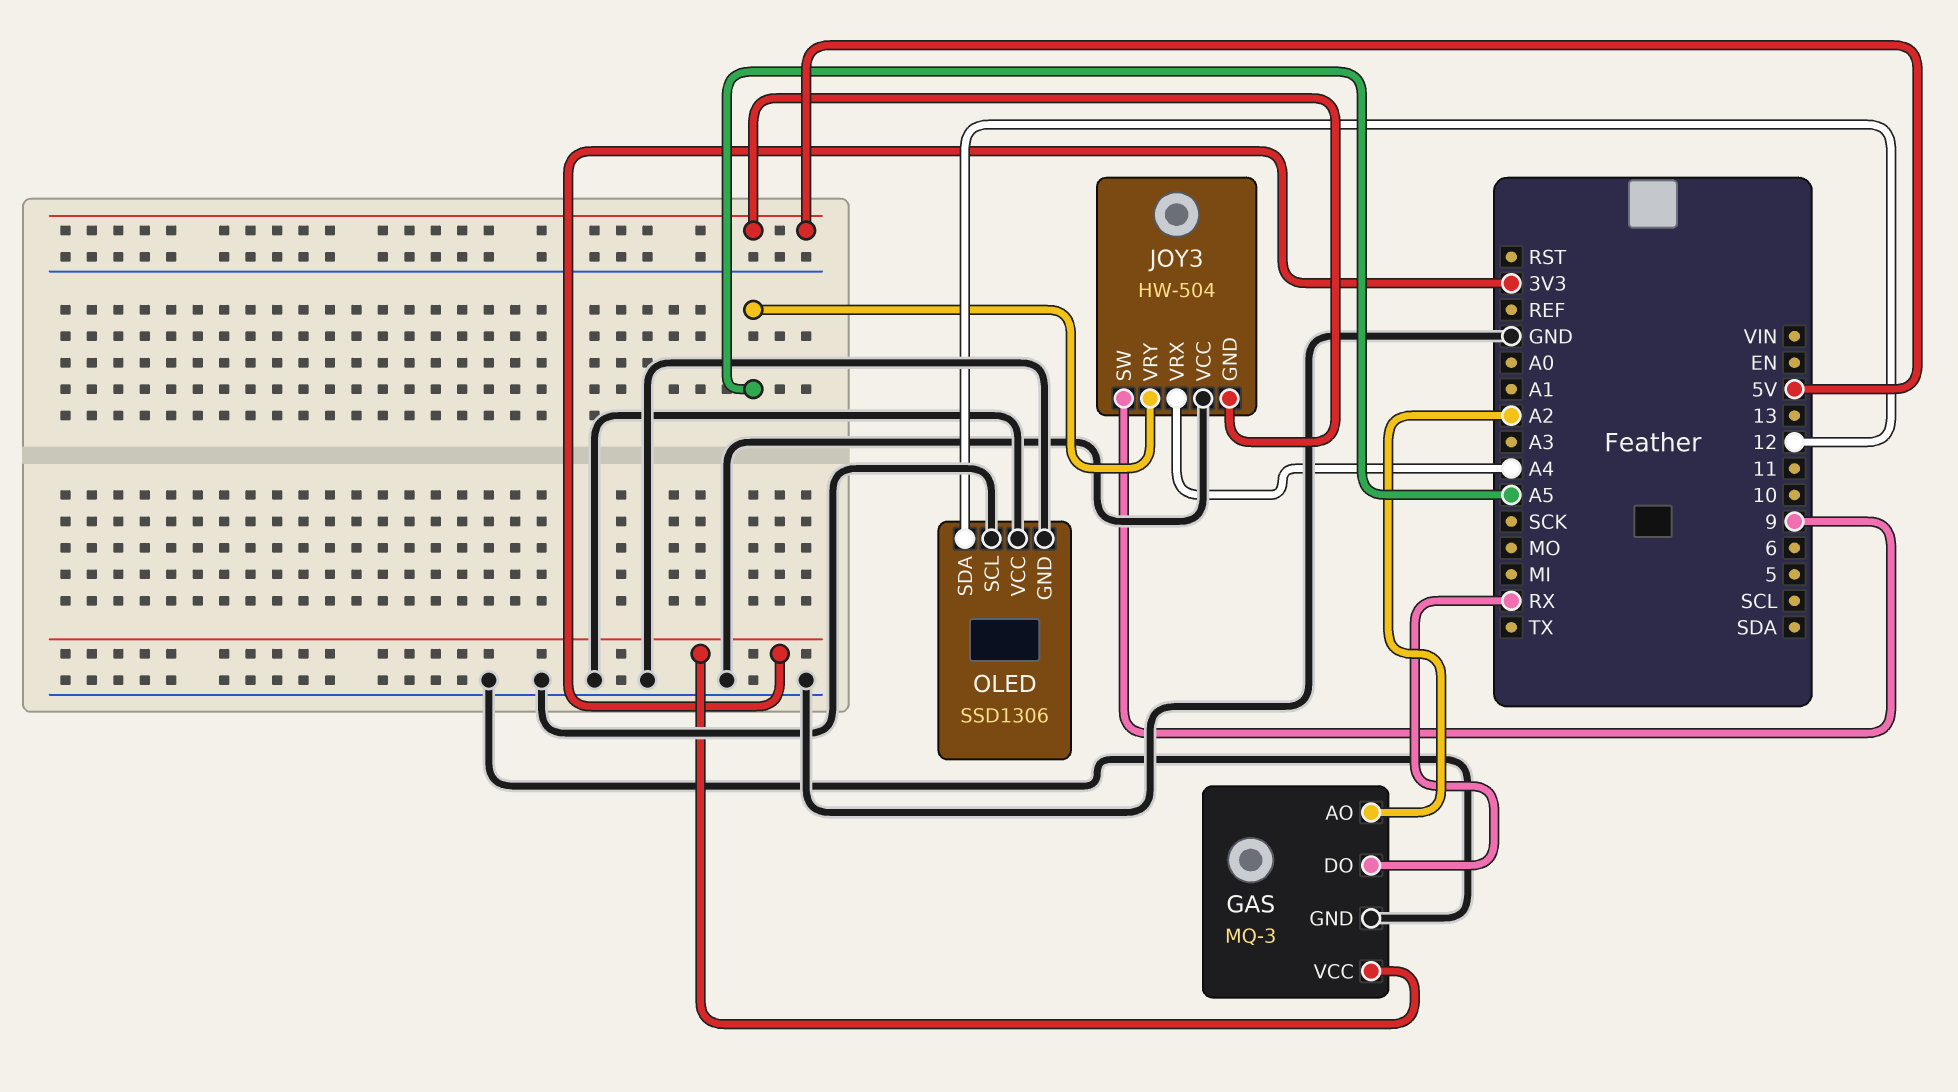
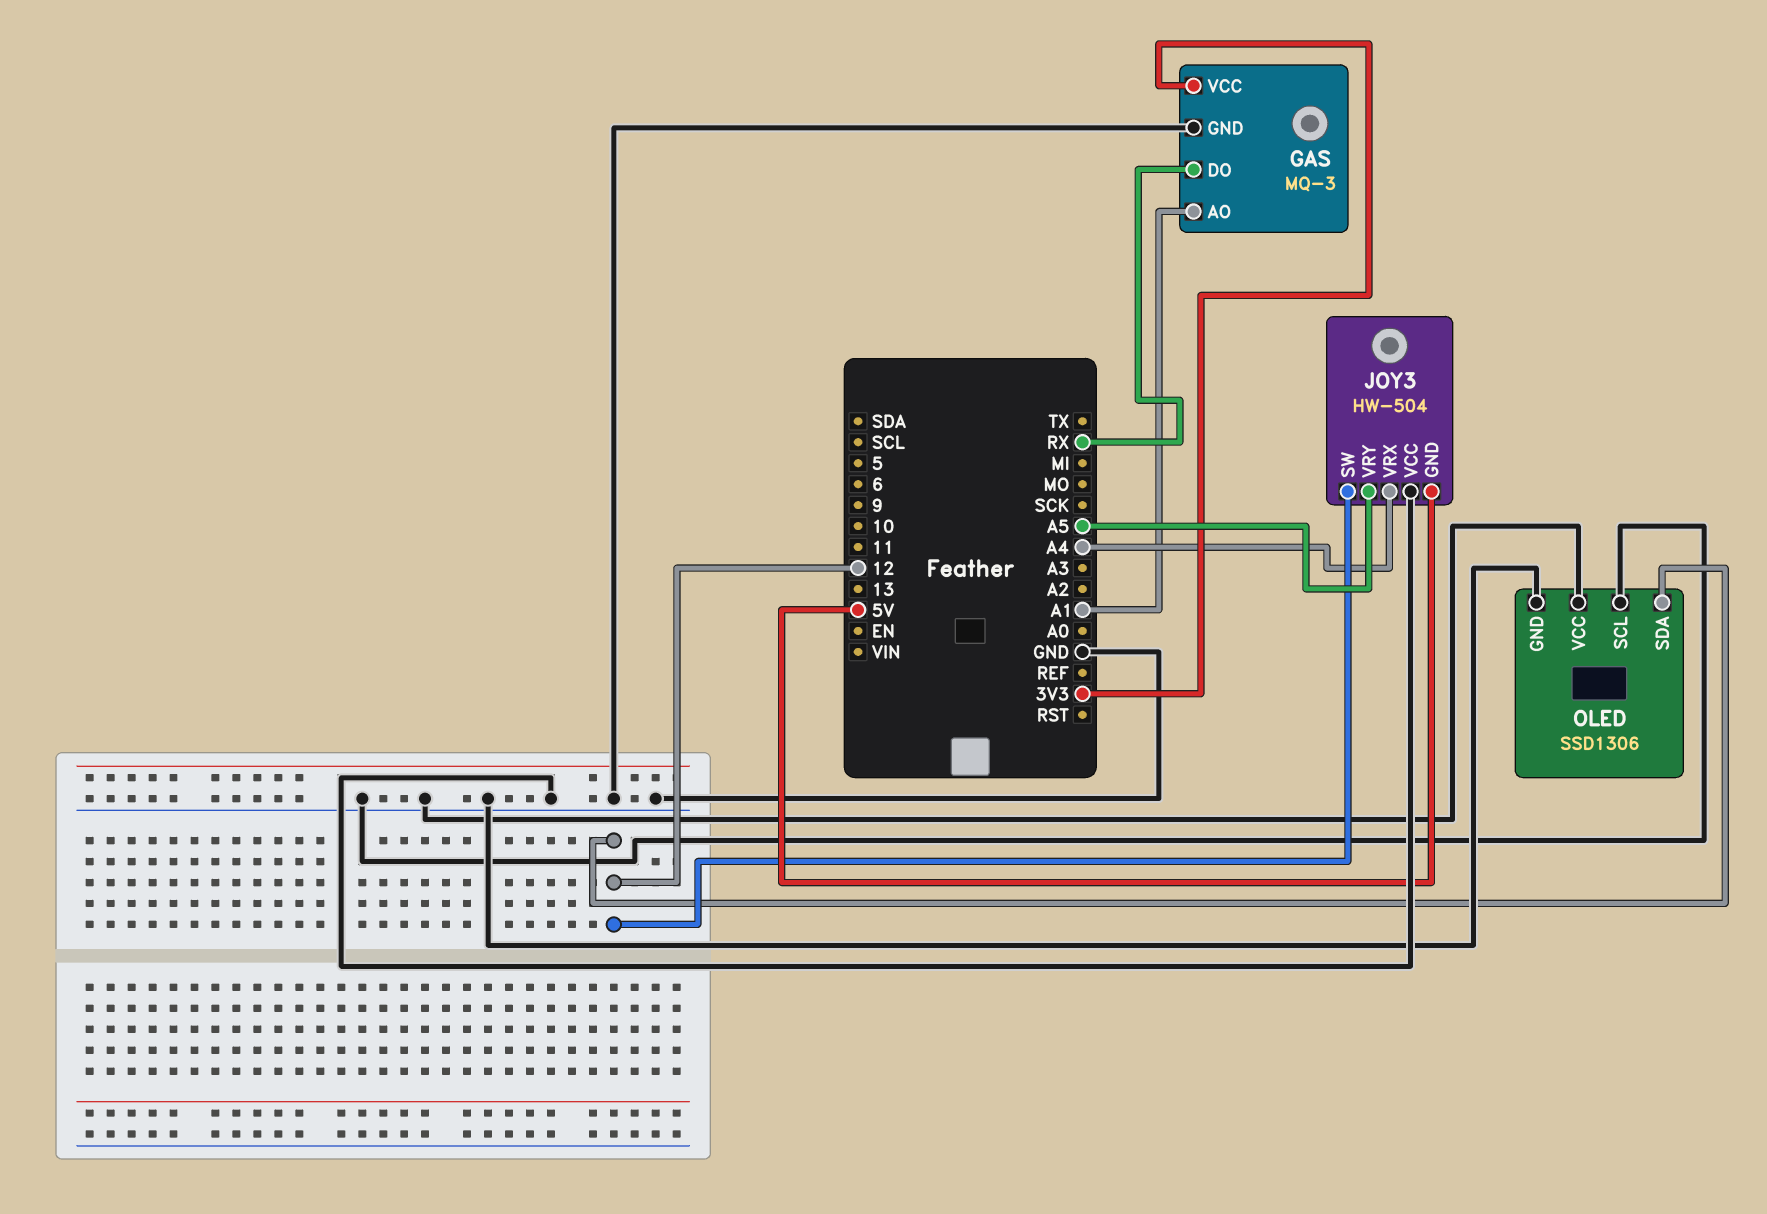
GAS pin AO: A2 -> A1
JOY3 pin SW: 9 -> 12

